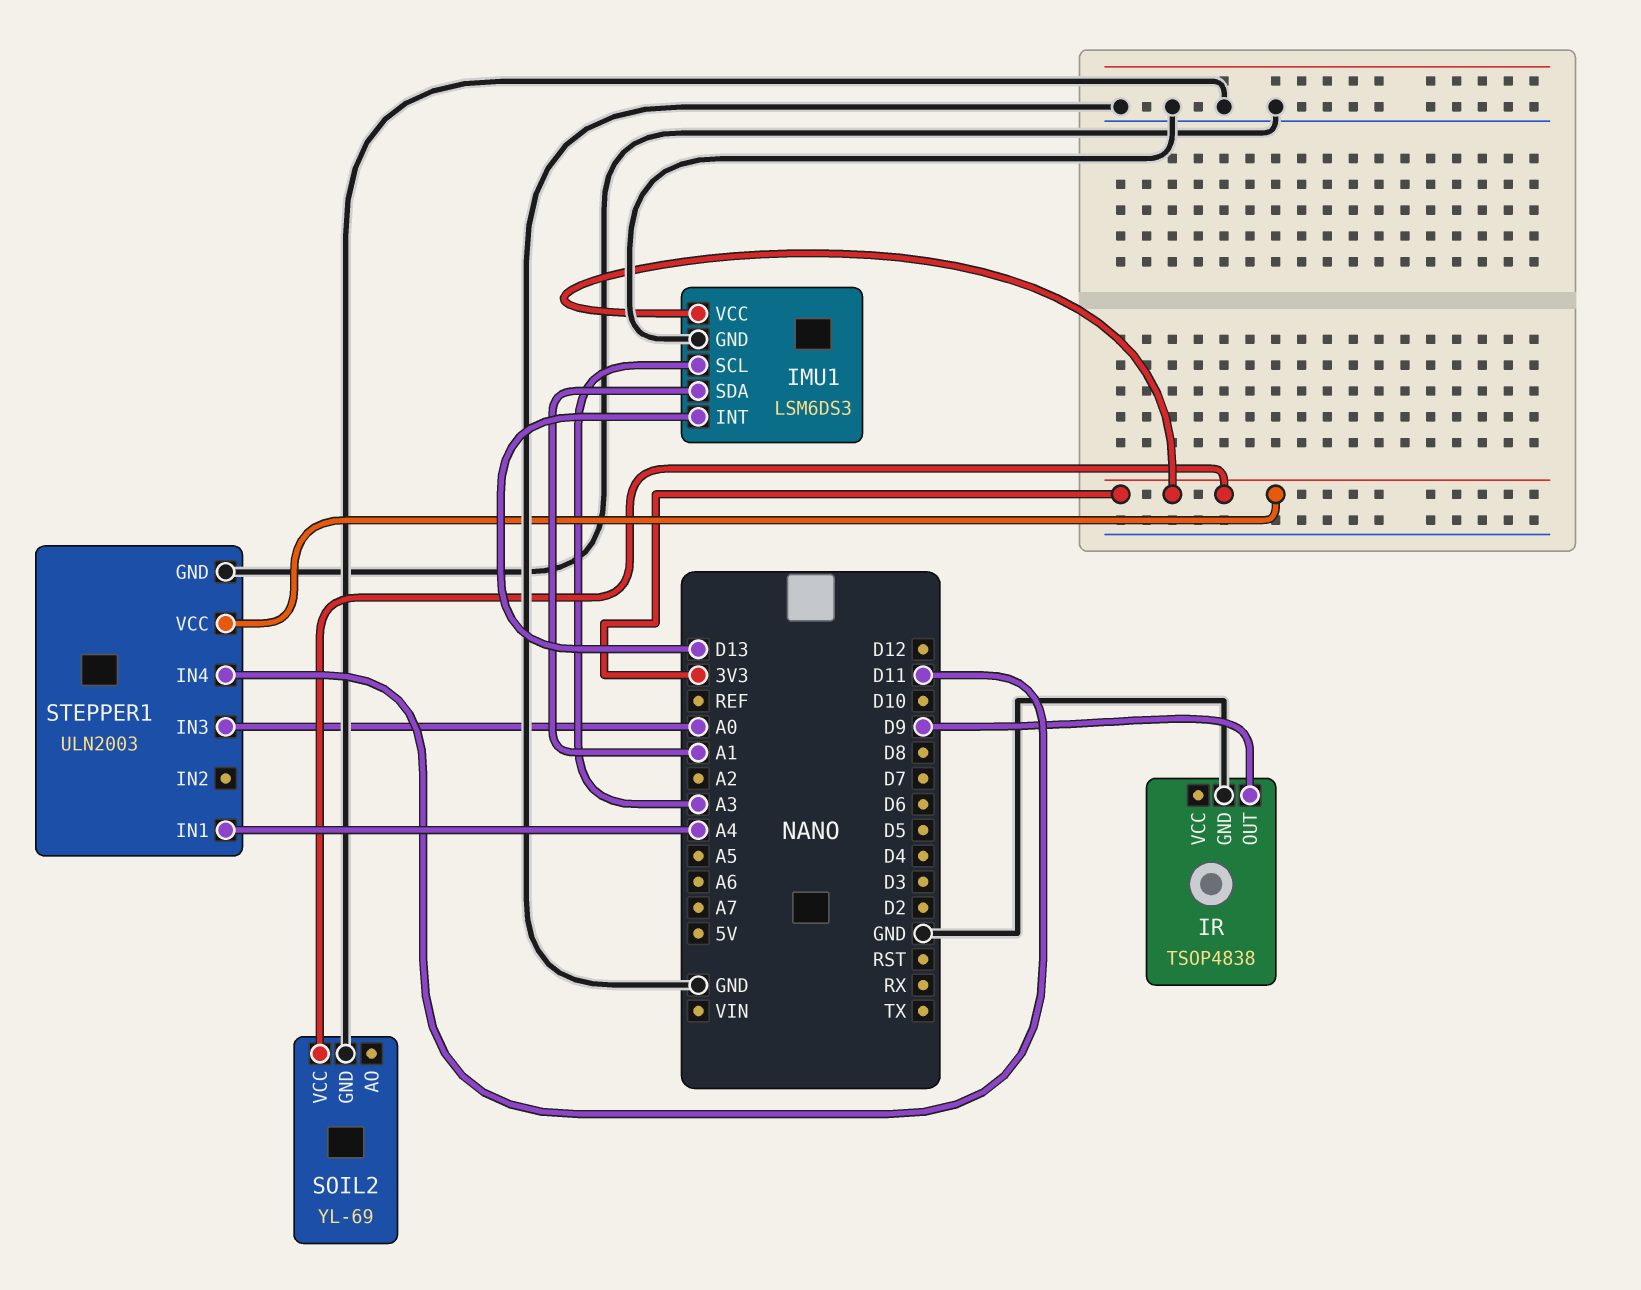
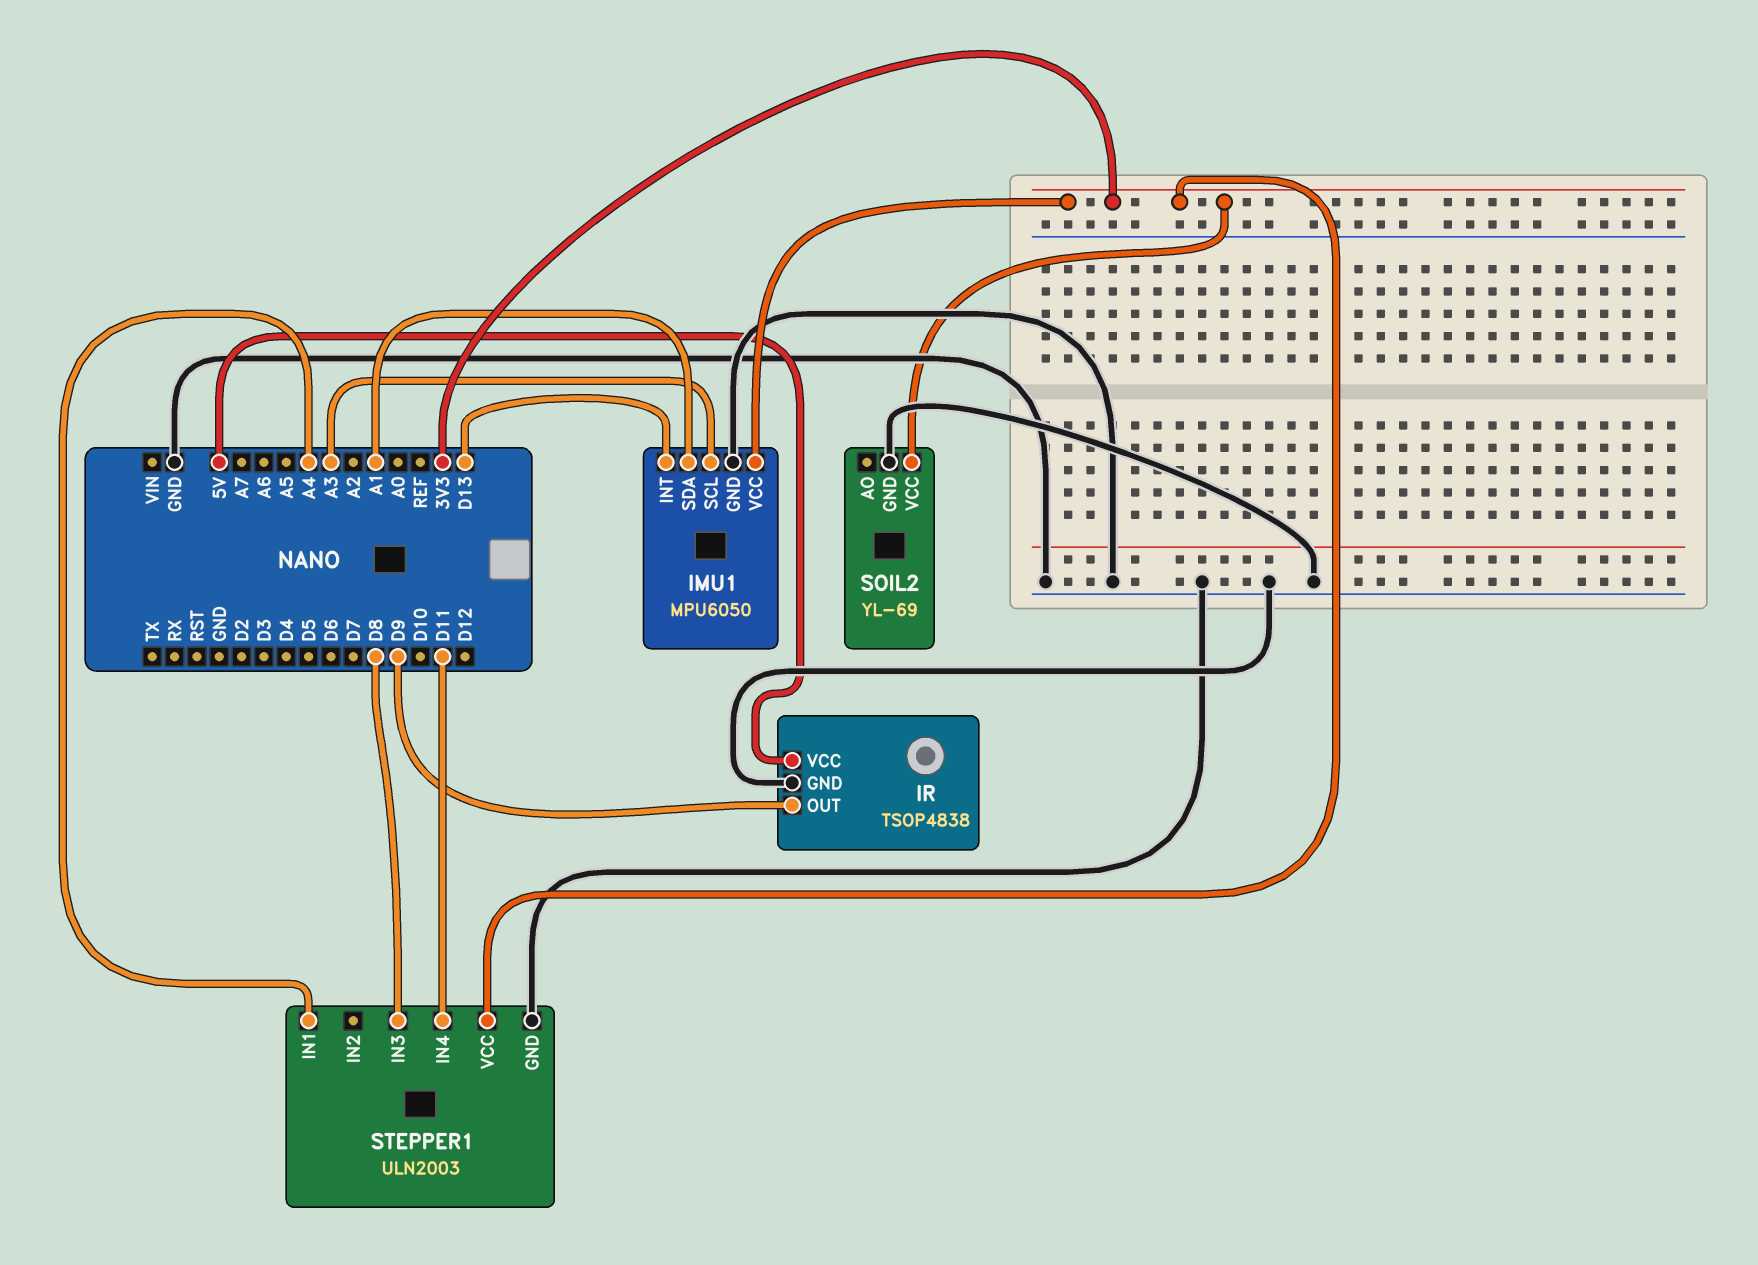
IMU1: LSM6DS3 -> MPU6050
IR pin VCC: none -> 5V
STEPPER1 pin IN3: A0 -> D8

